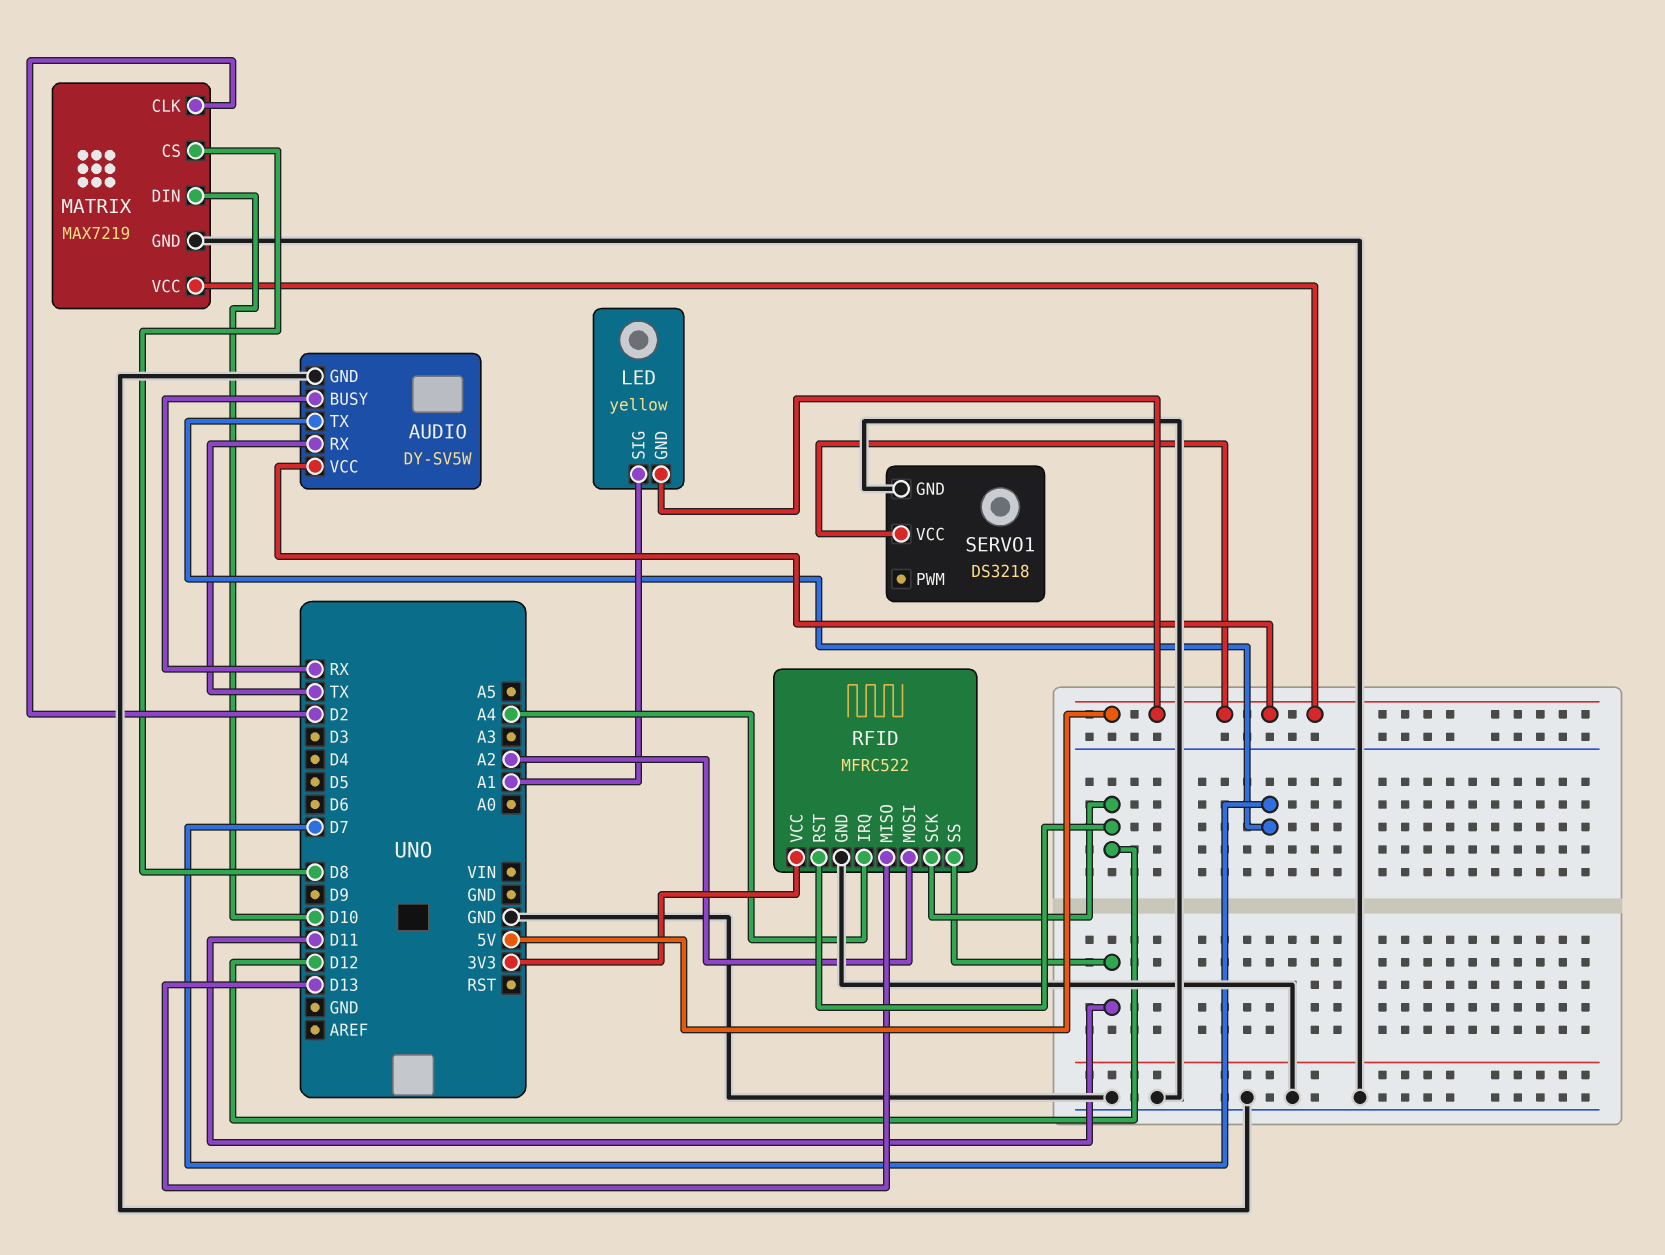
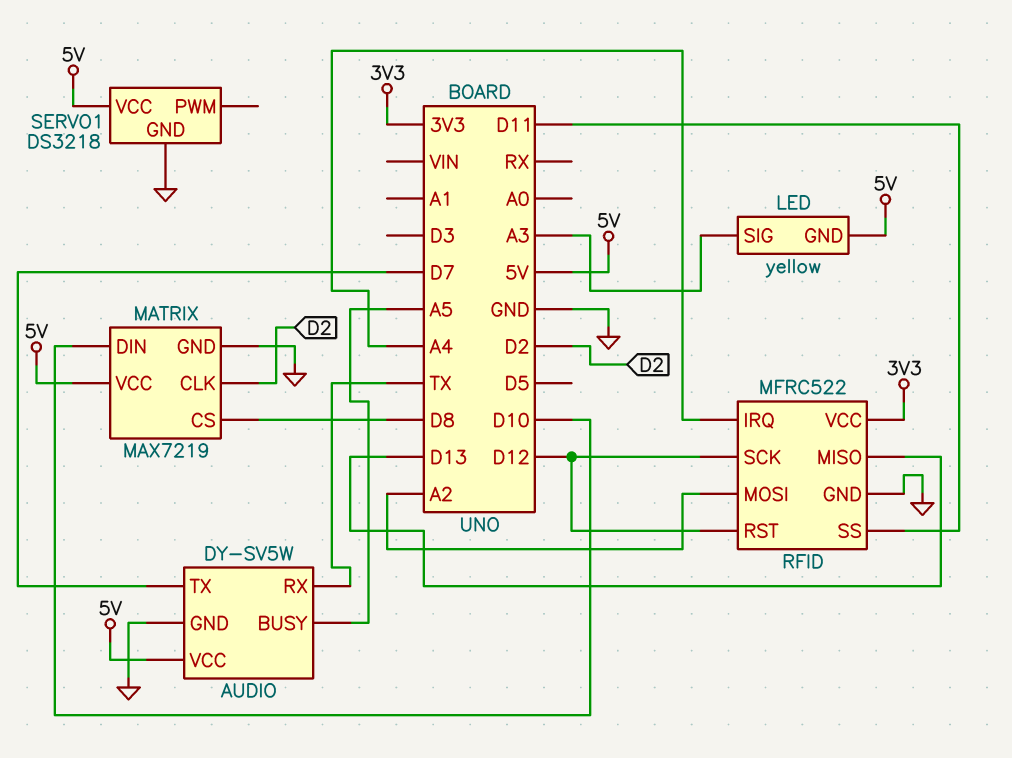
AUDIO pin BUSY: RX -> A5
LED pin SIG: A1 -> A3

